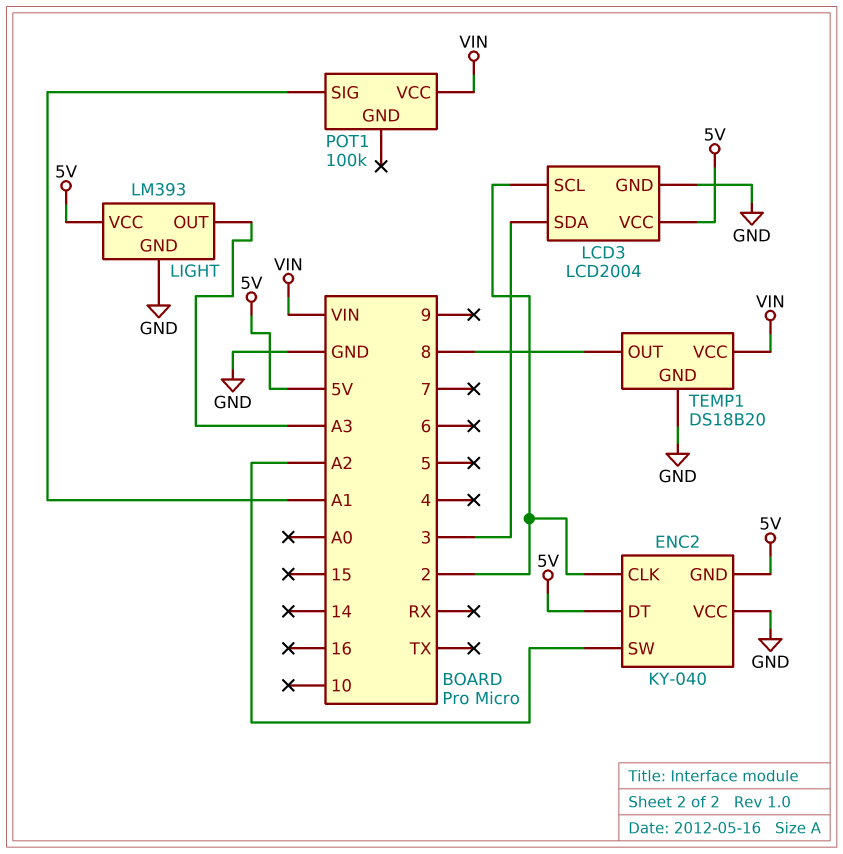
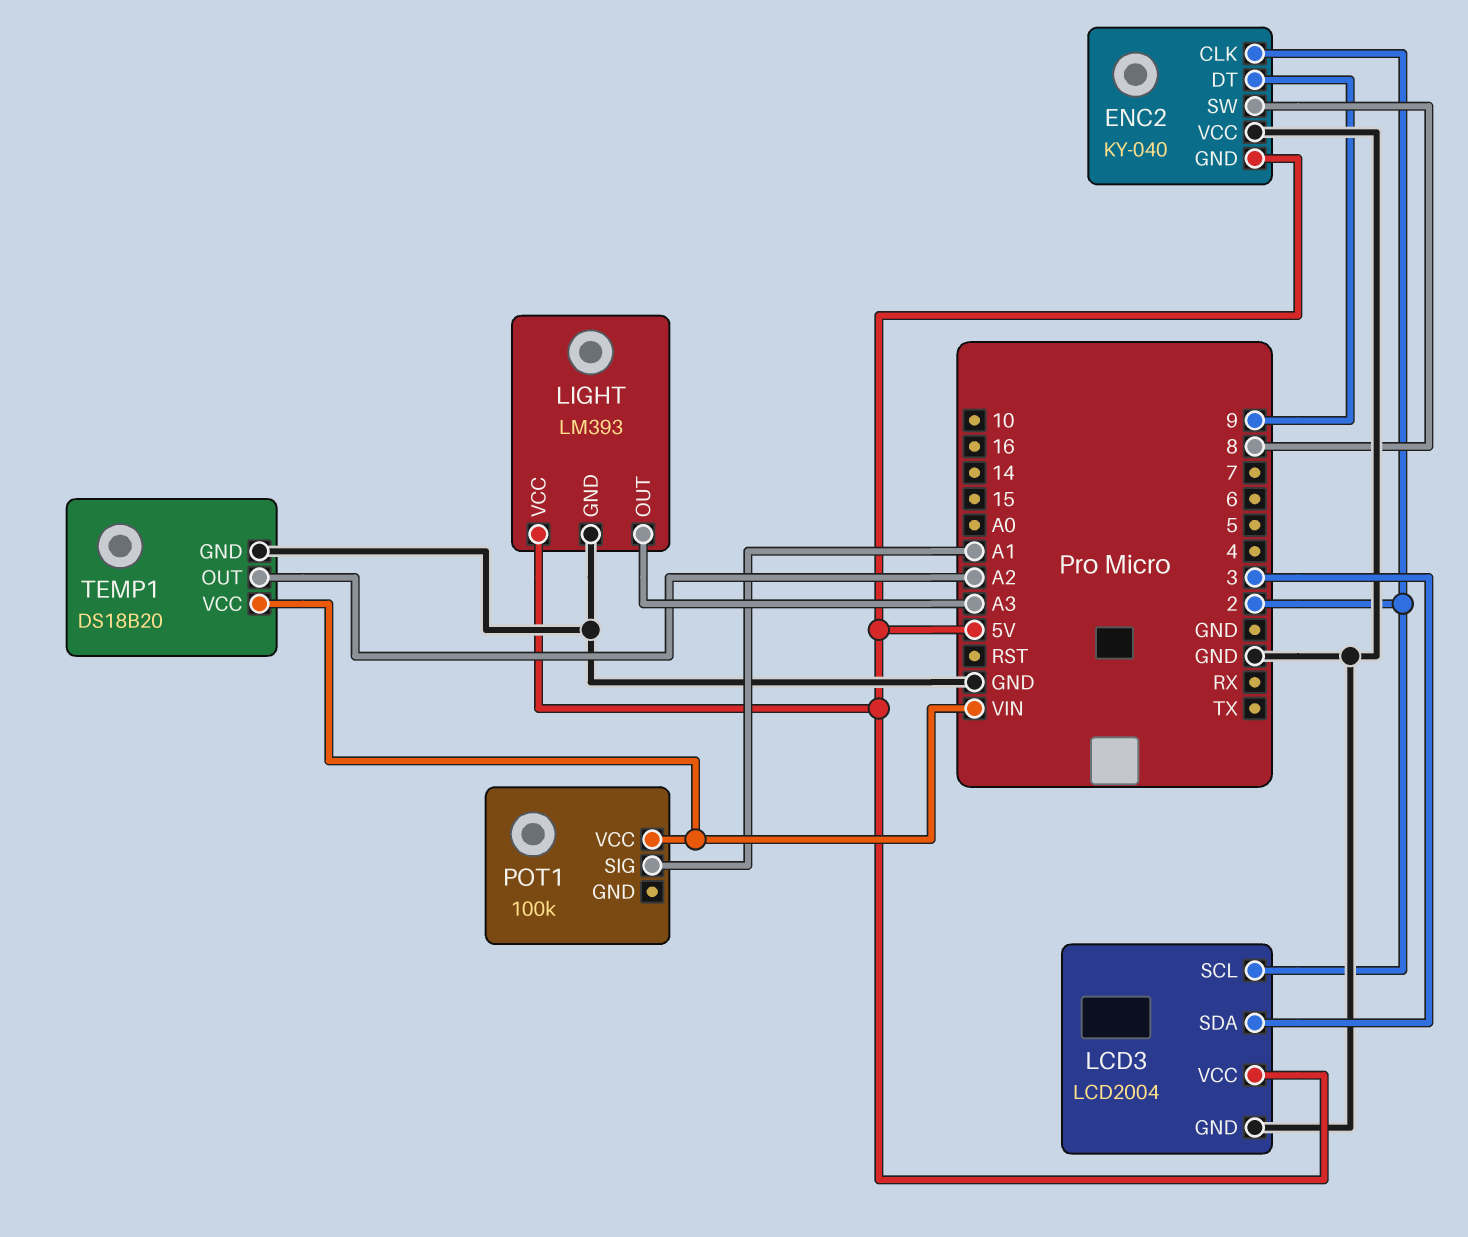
ENC2 pin DT: 5V -> 9
ENC2 pin SW: A2 -> 8
TEMP1 pin OUT: 8 -> A2

